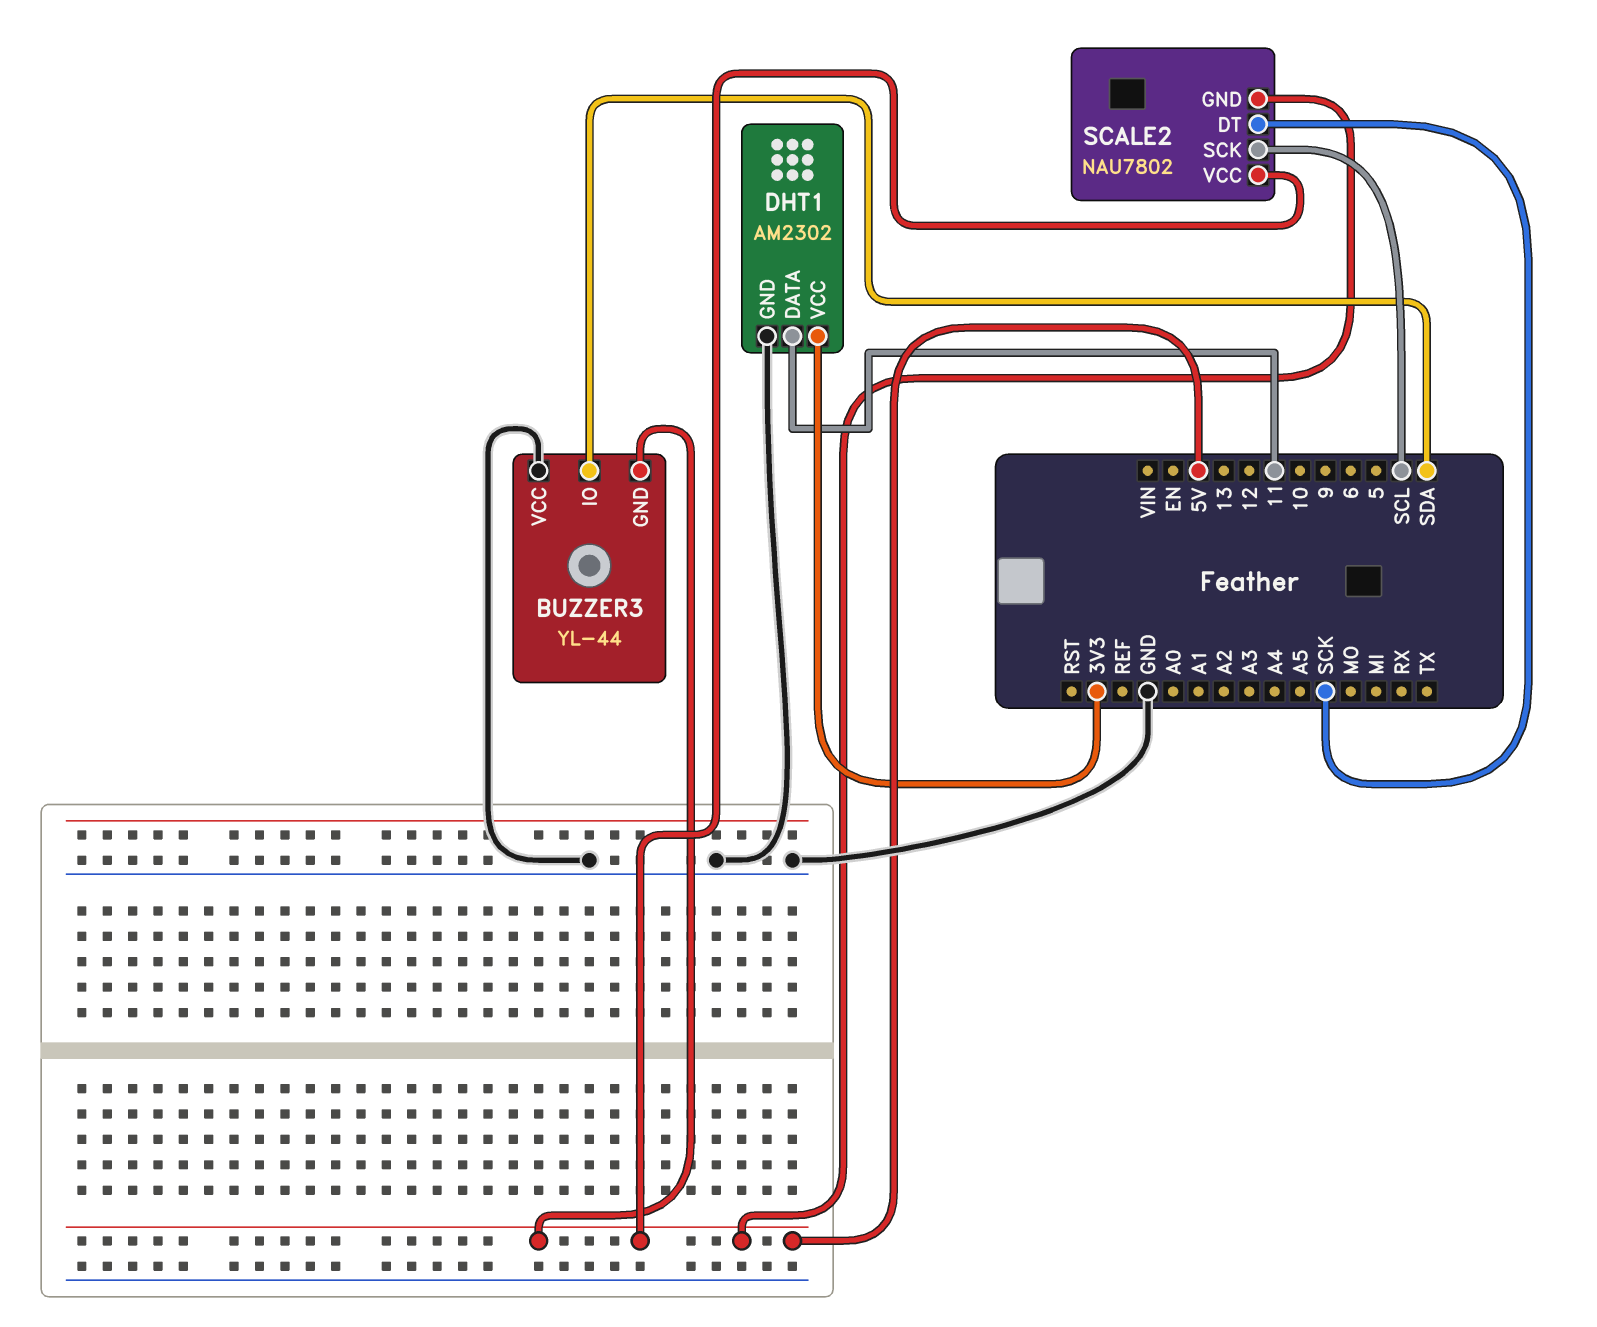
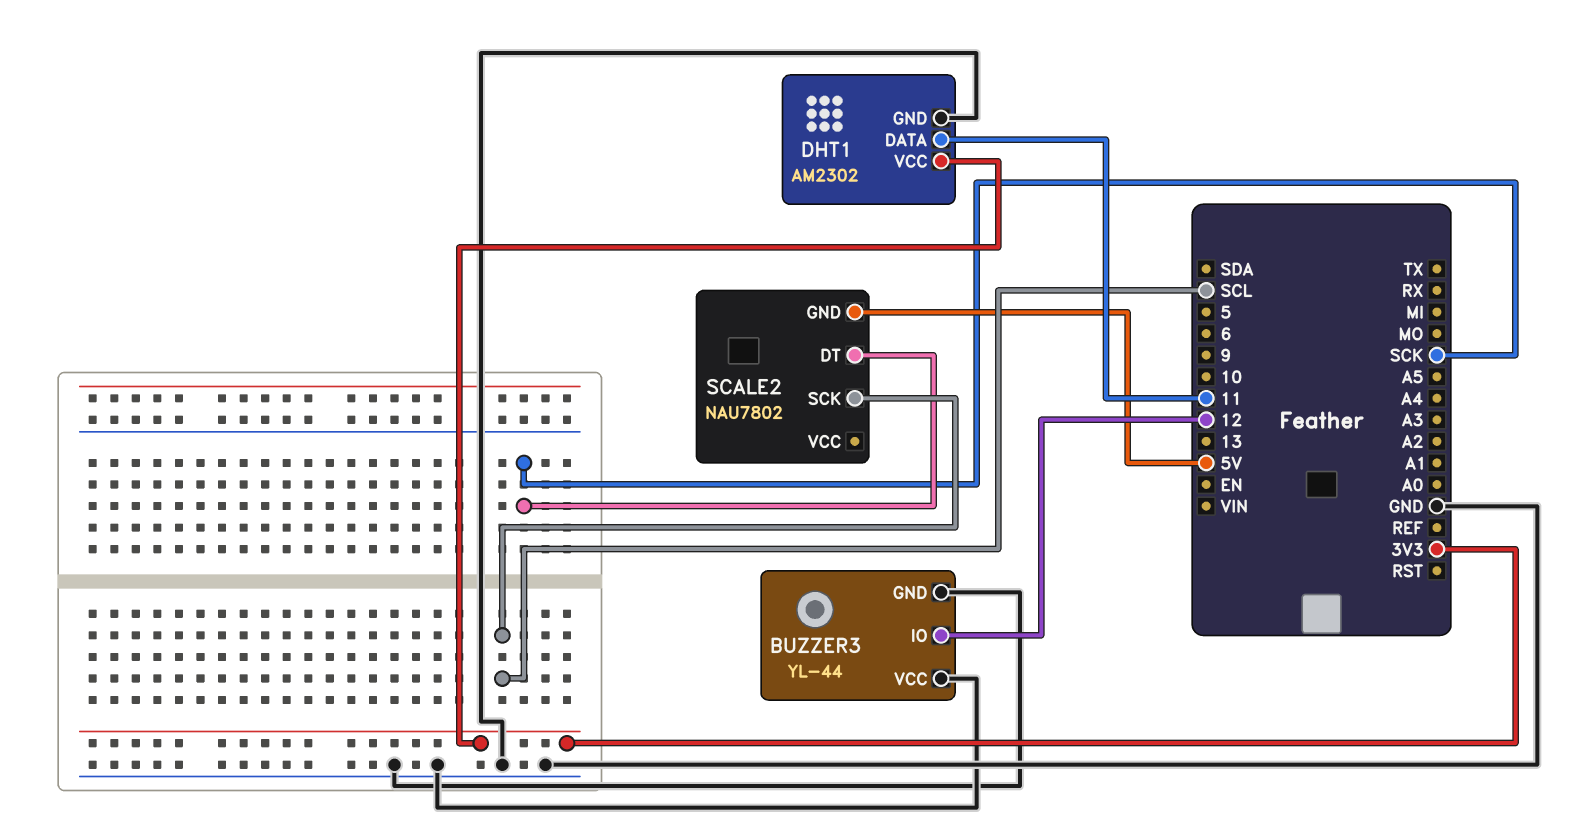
BUZZER3 pin GND: 5V -> GND
BUZZER3 pin IO: SDA -> 12
SCALE2 pin VCC: 5V -> none

